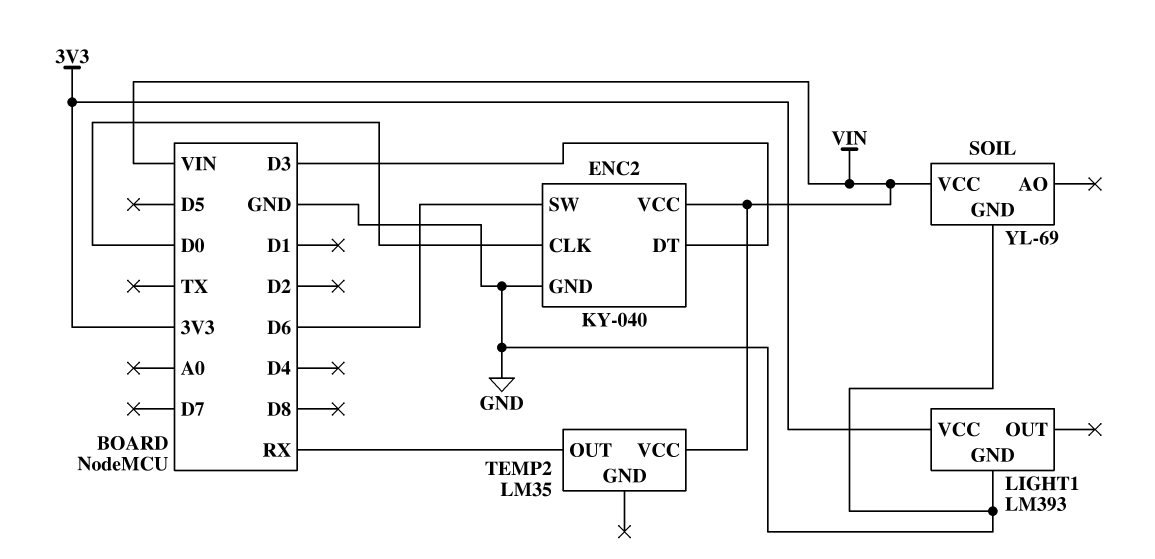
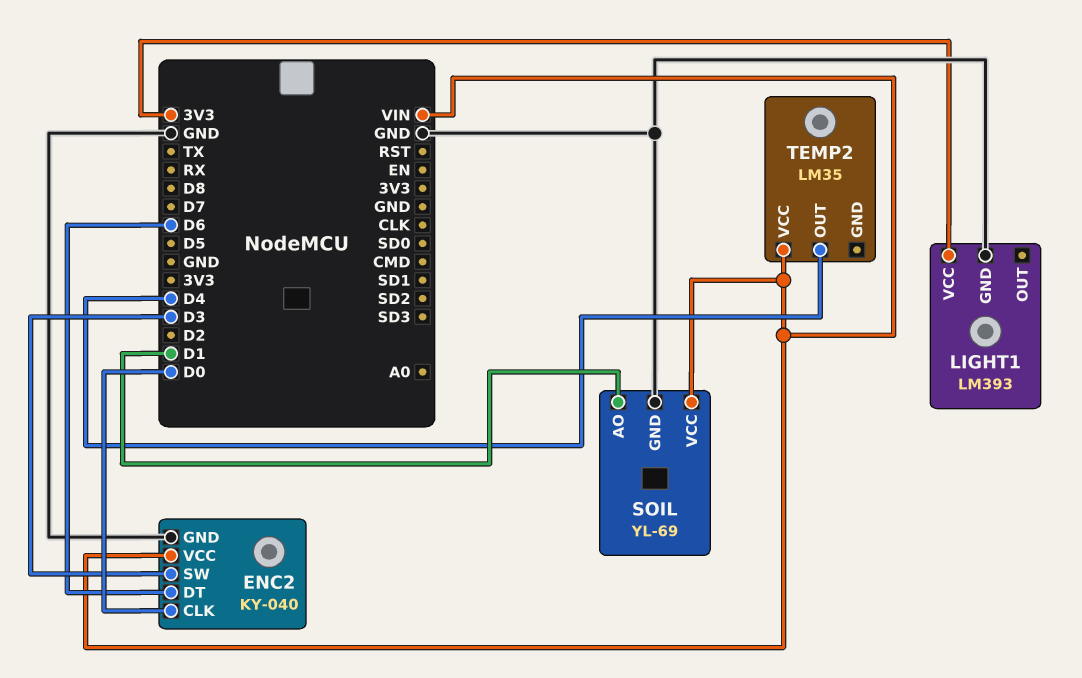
ENC2 pin DT: D3 -> D6
ENC2 pin SW: D6 -> D3
SOIL pin AO: none -> D1
TEMP2 pin OUT: RX -> D4

